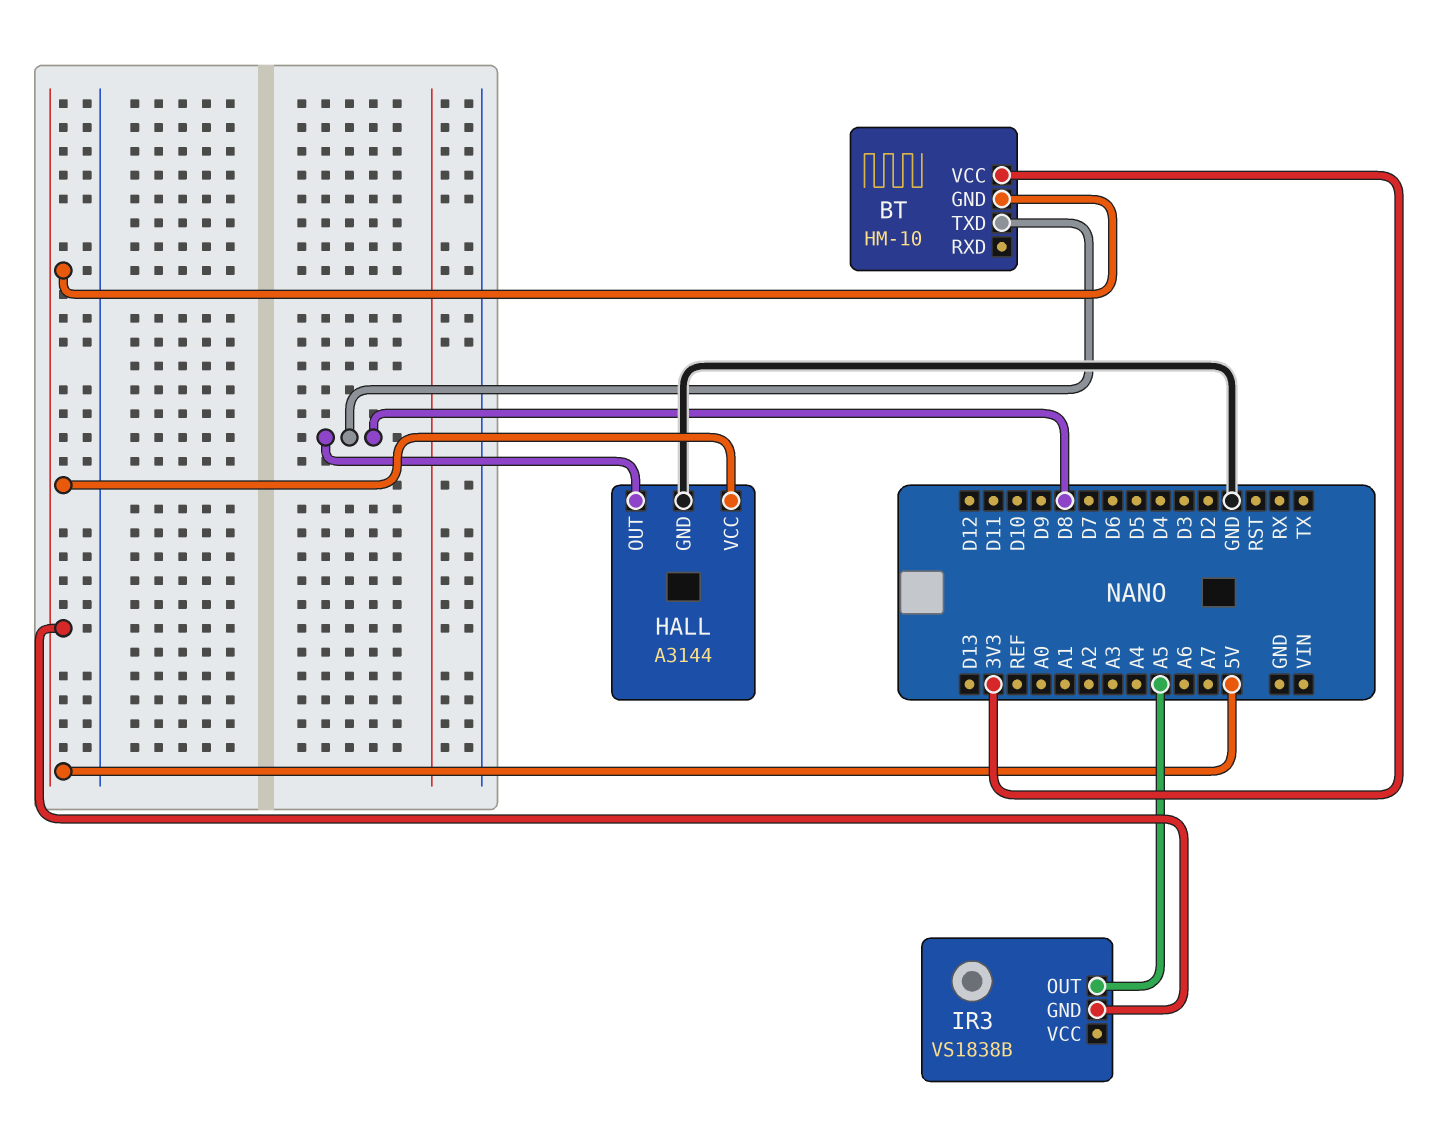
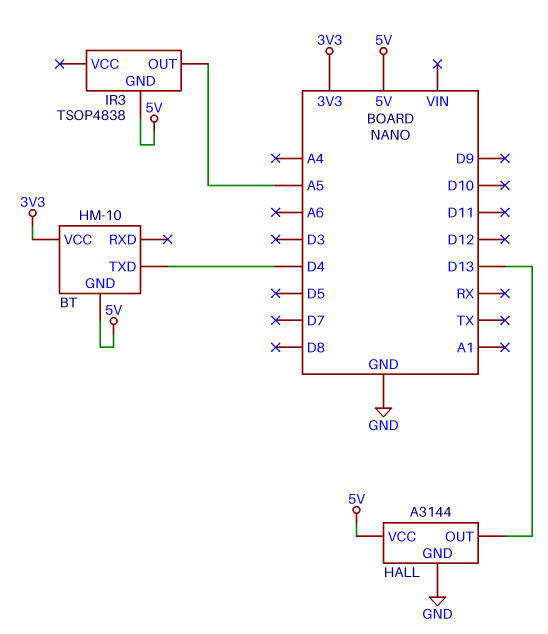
BT pin TXD: D8 -> D4
HALL pin OUT: D8 -> D13
IR3: VS1838B -> TSOP4838

